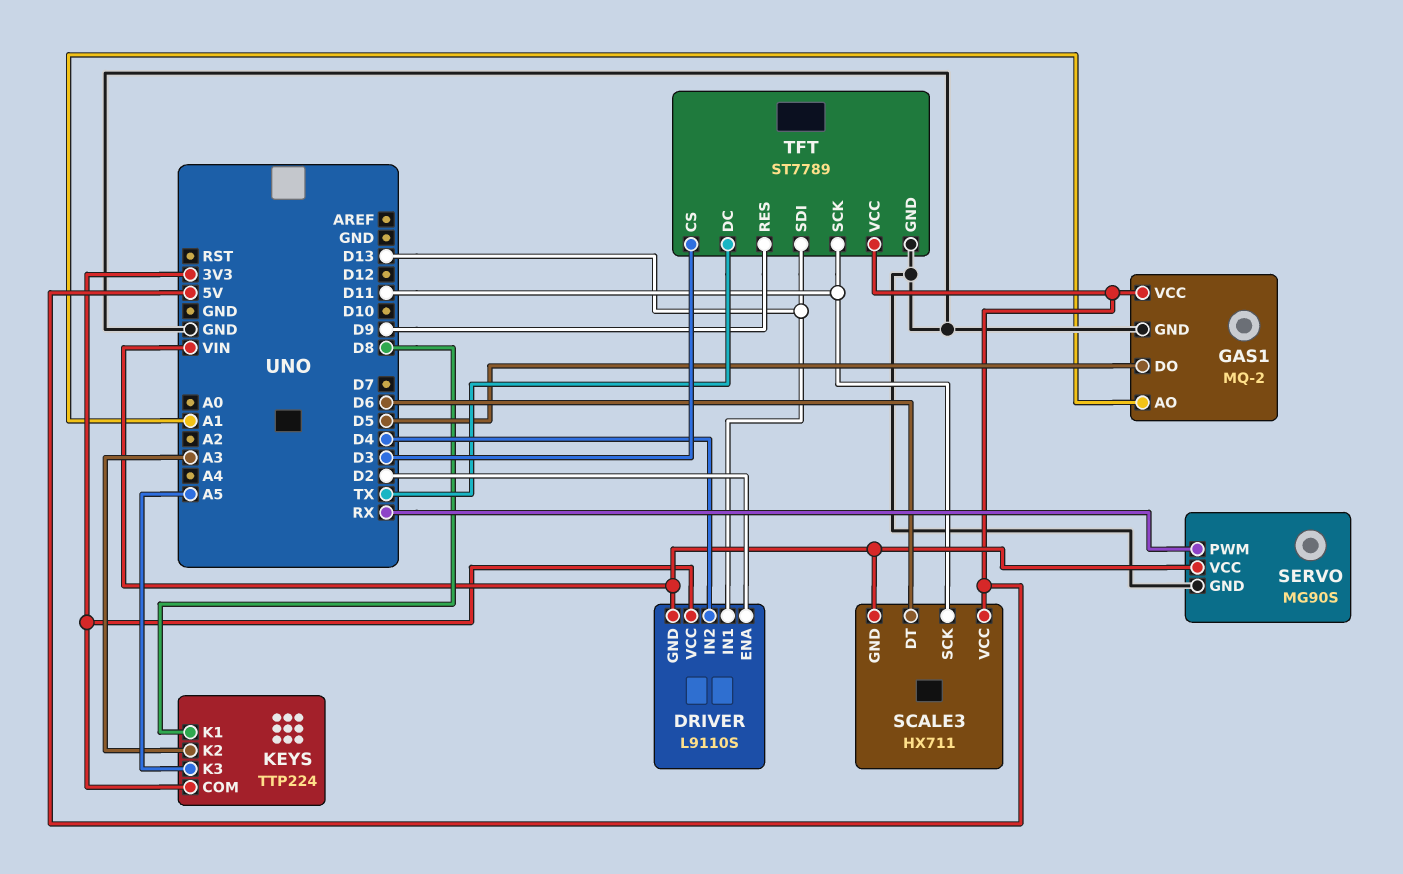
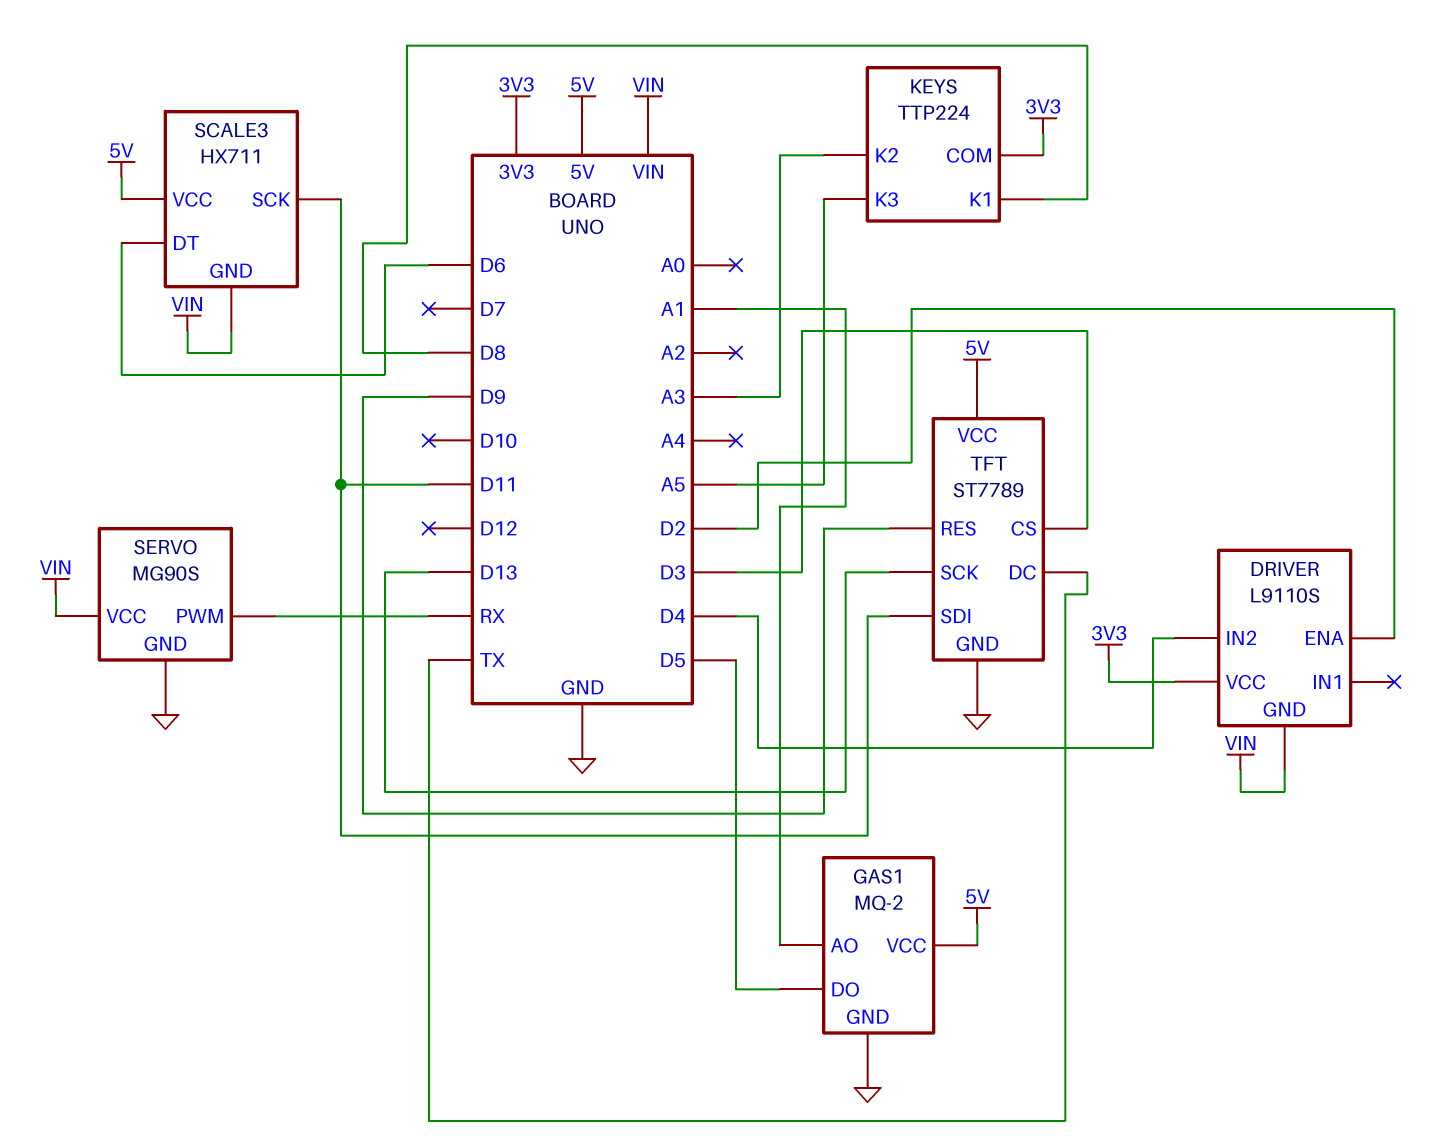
DRIVER pin IN1: D13 -> none
TFT pin SCK: D11 -> D13
TFT pin SDI: D13 -> D11

